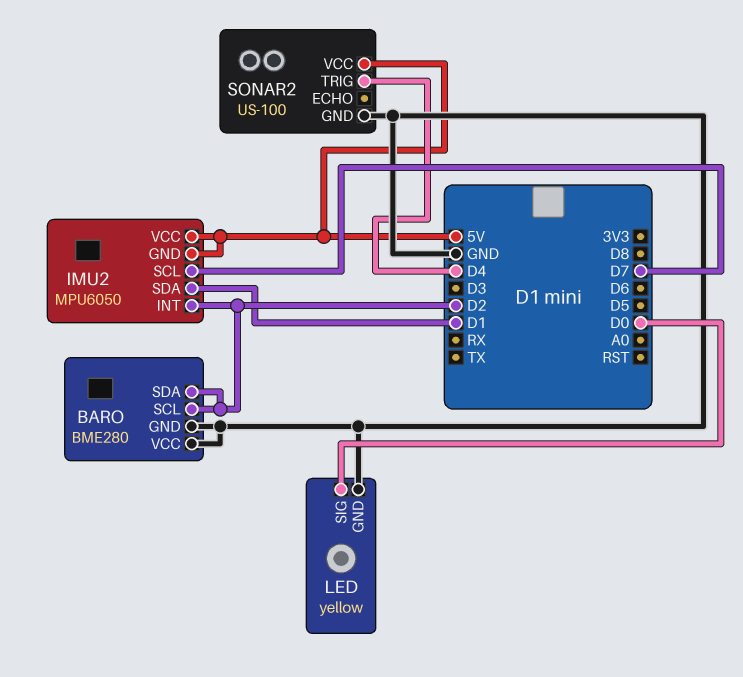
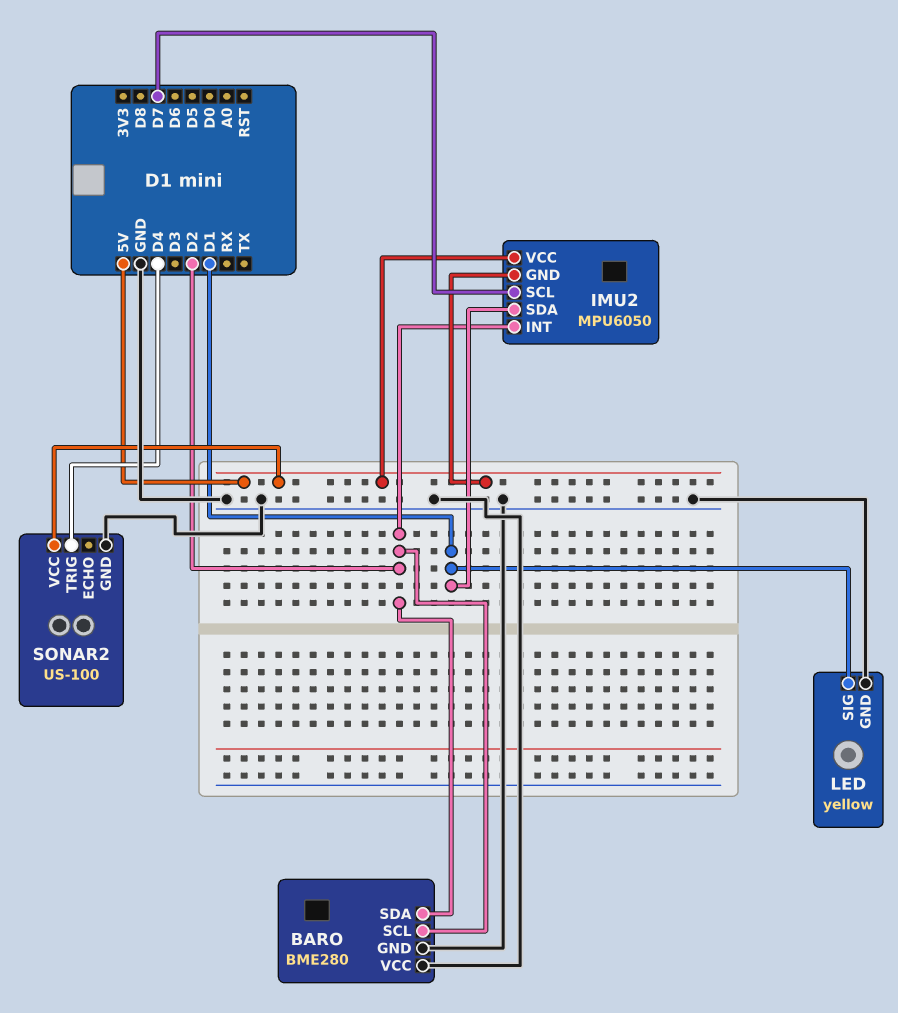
LED pin SIG: D0 -> D1

